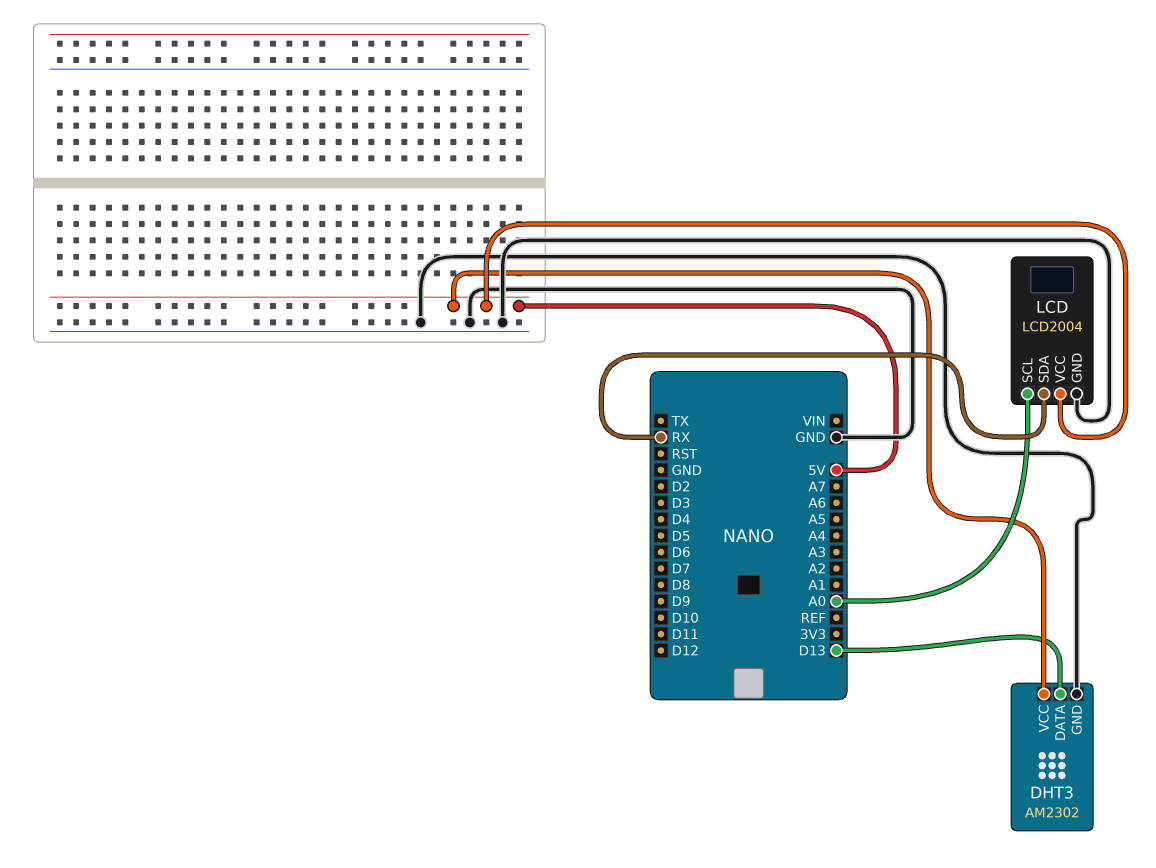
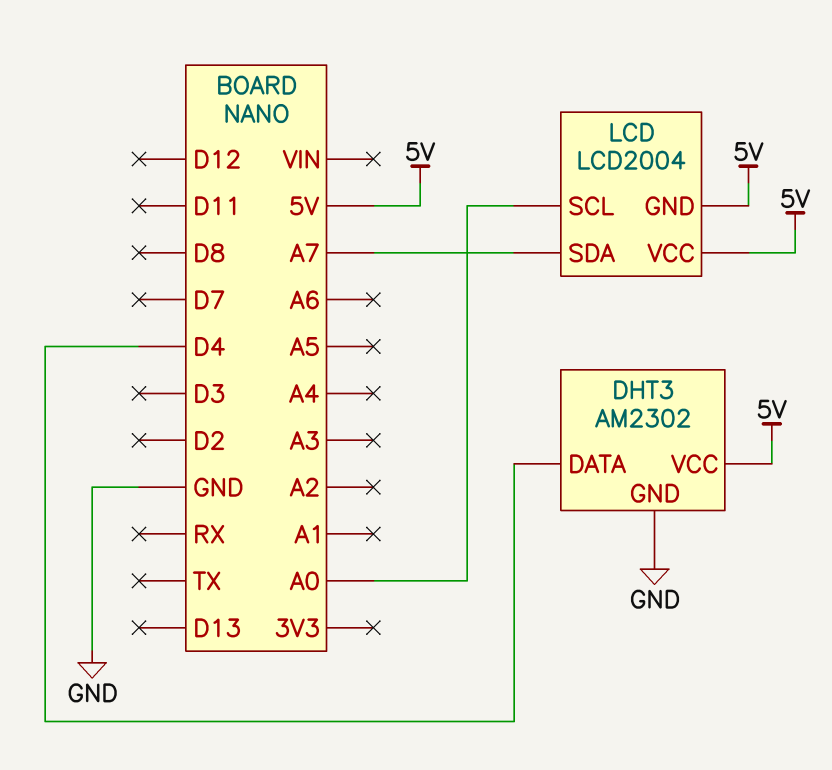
DHT3 pin DATA: D13 -> D4
LCD pin GND: GND -> 5V
LCD pin SDA: RX -> A7

